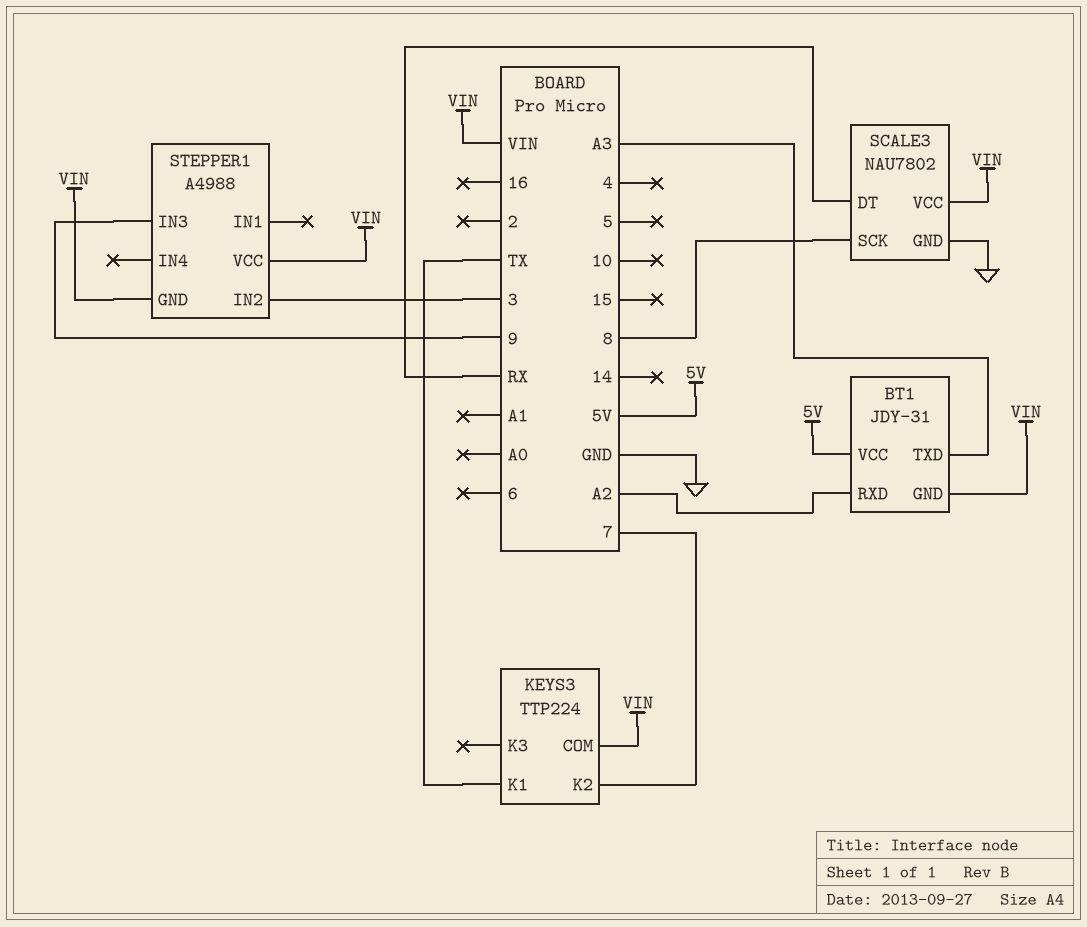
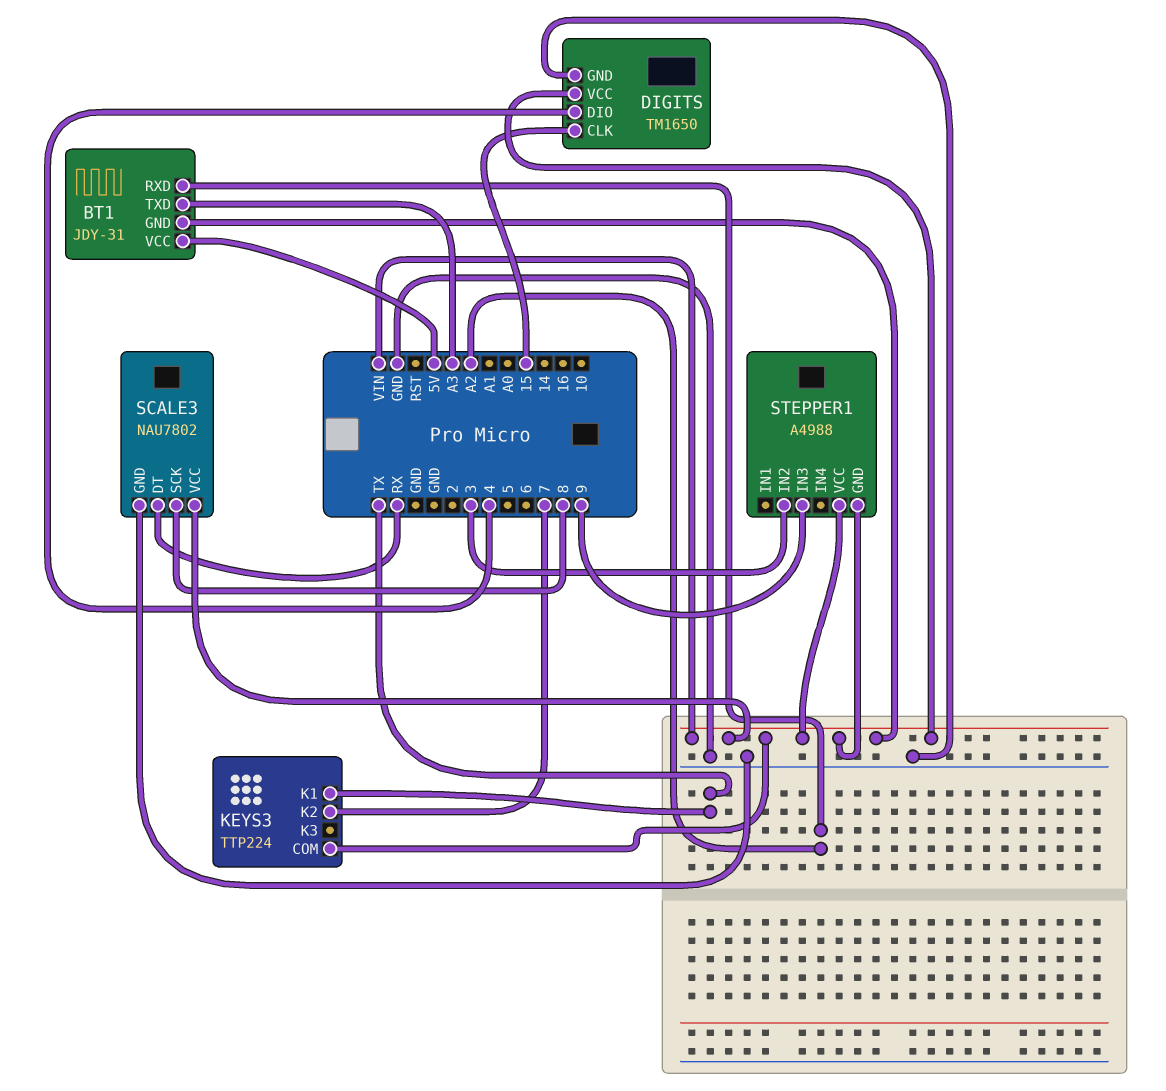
DIGITS: none -> TM1650
DIGITS pin CLK: none -> 15
DIGITS pin DIO: none -> 4
DIGITS pin GND: none -> GND
DIGITS pin VCC: none -> VIN

